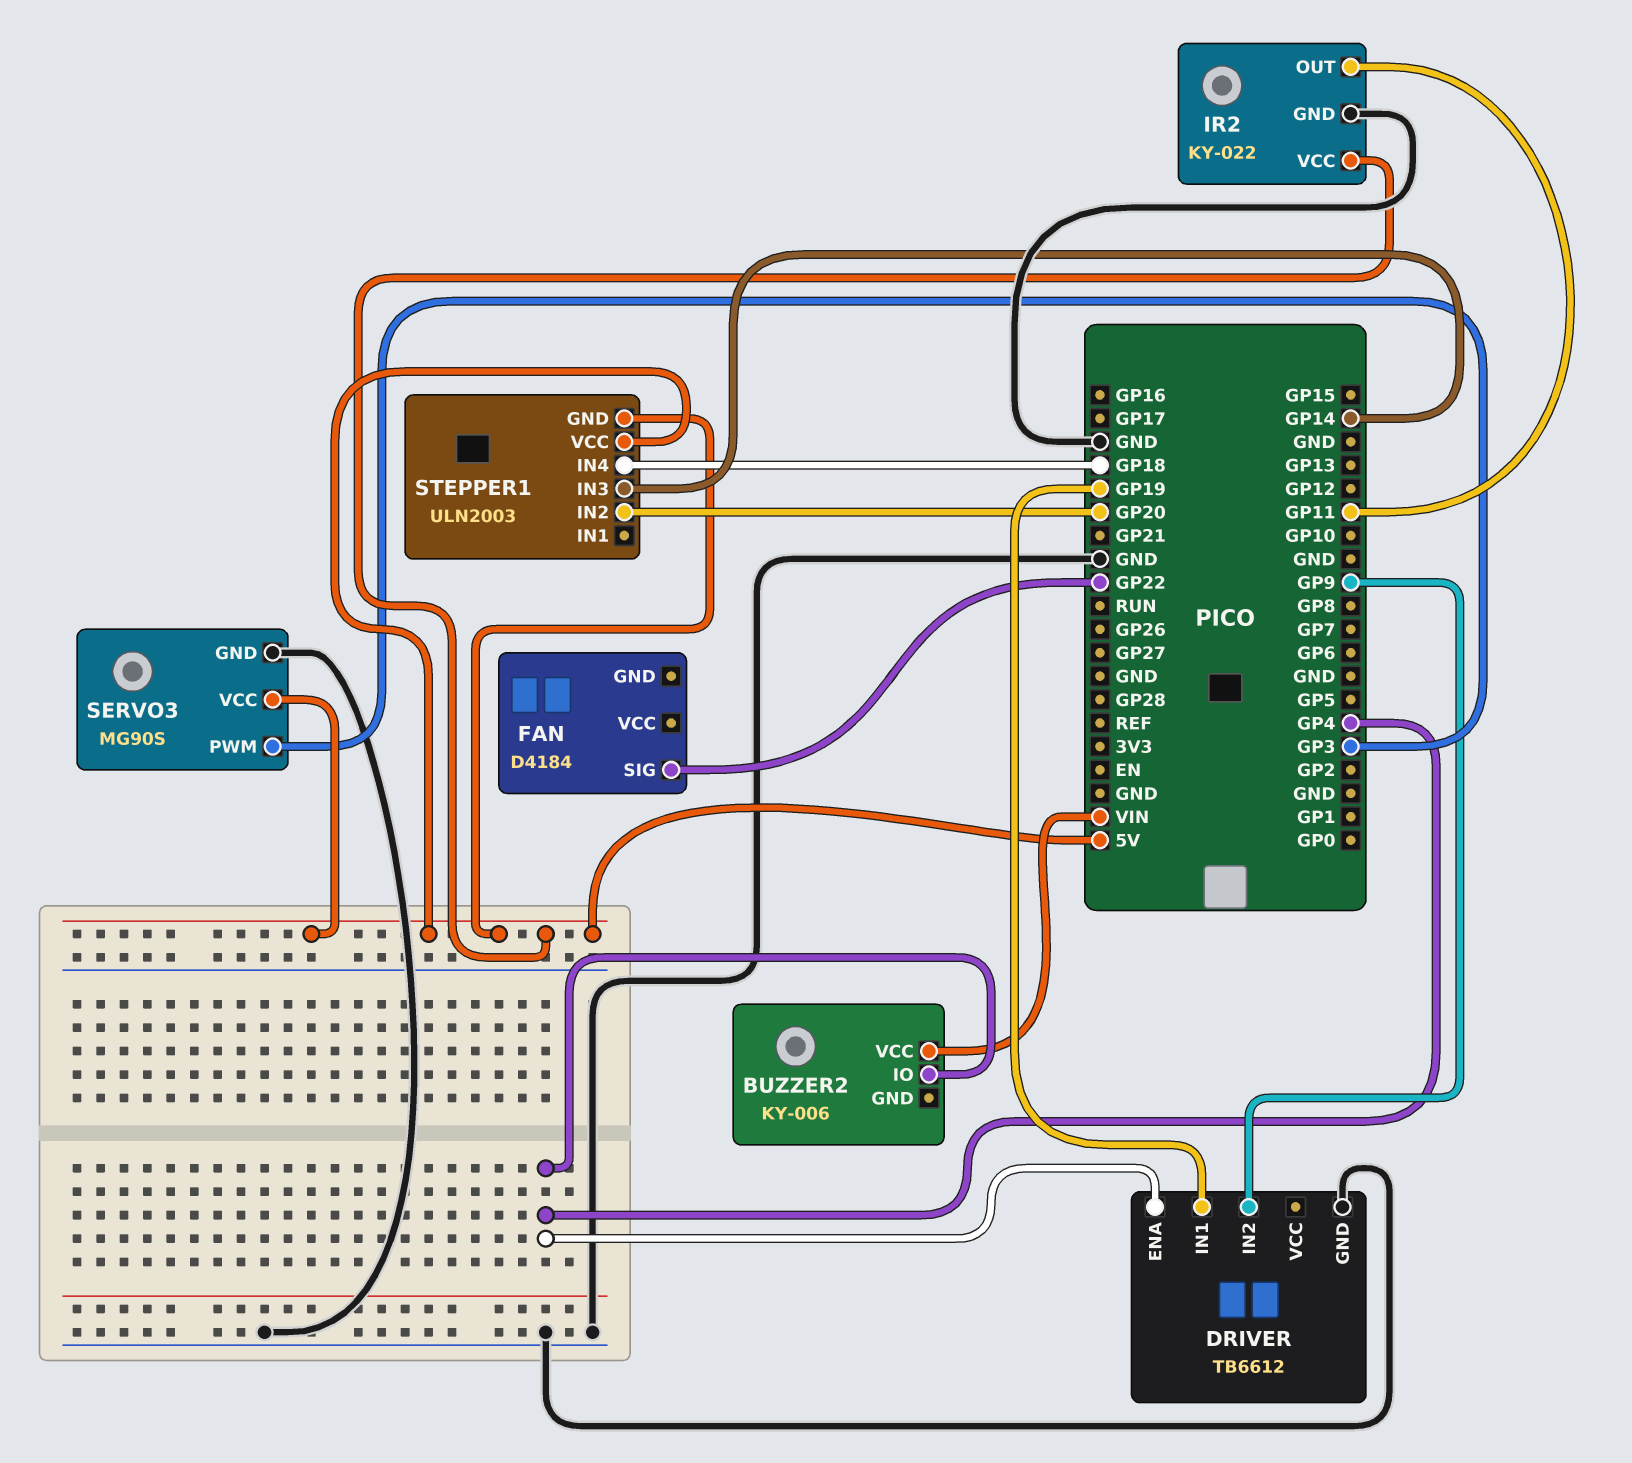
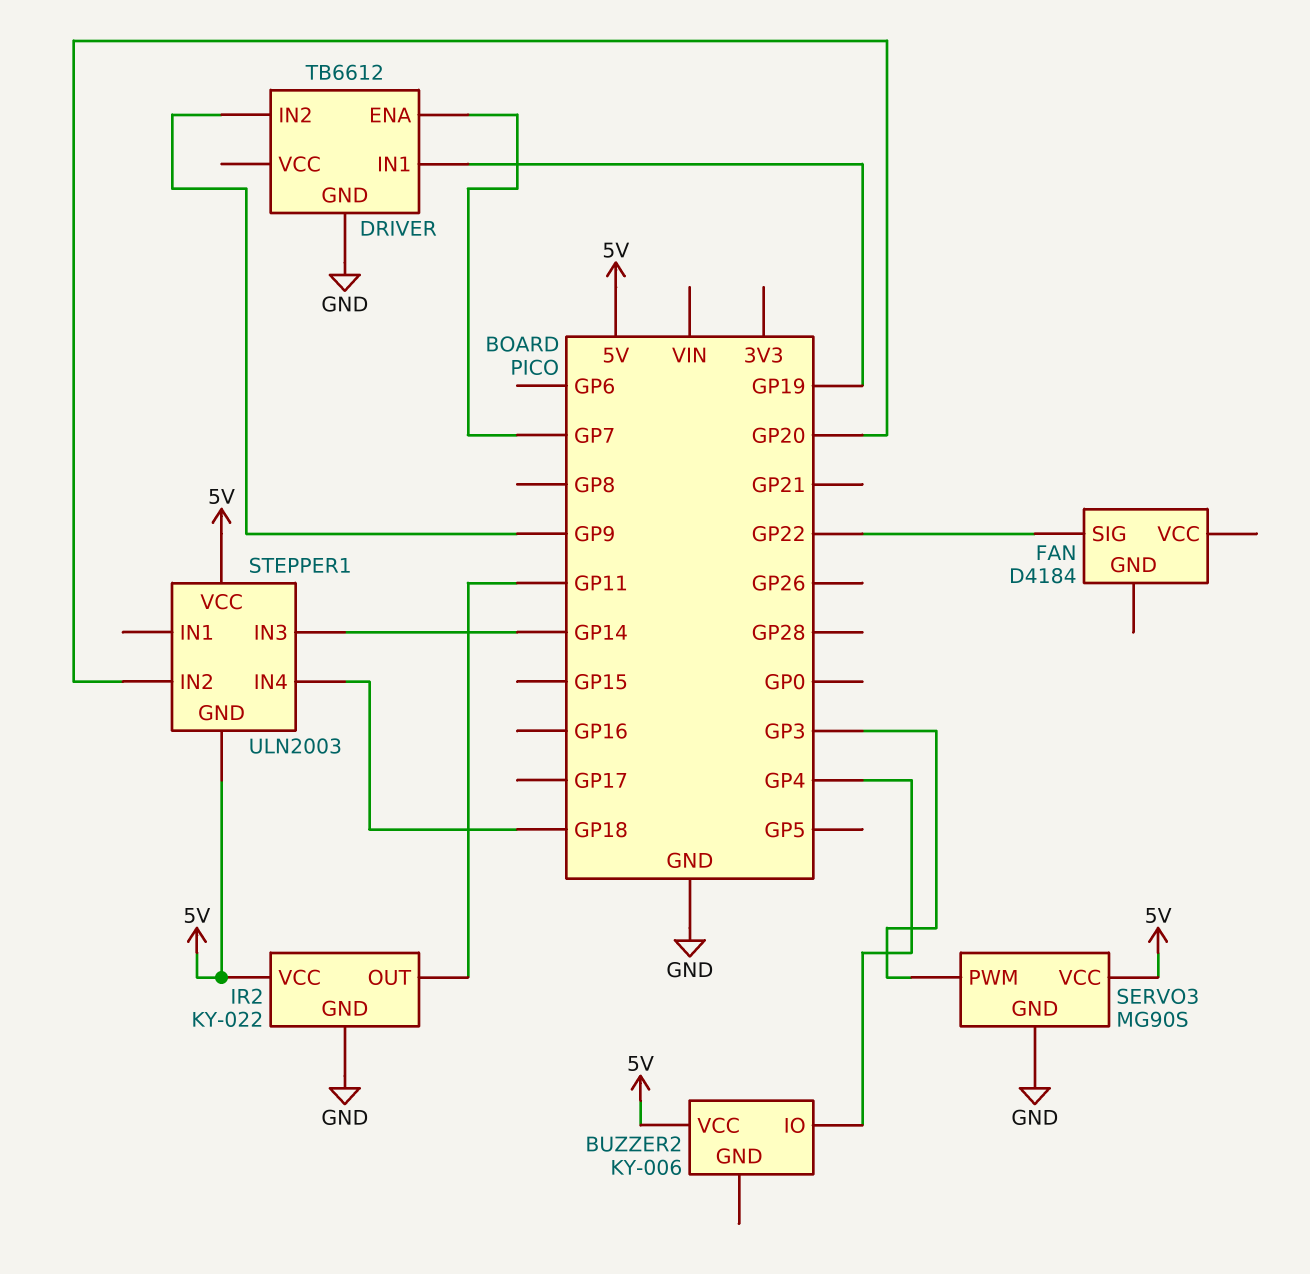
BUZZER2 pin VCC: VIN -> 5V
DRIVER pin ENA: GP4 -> GP7

